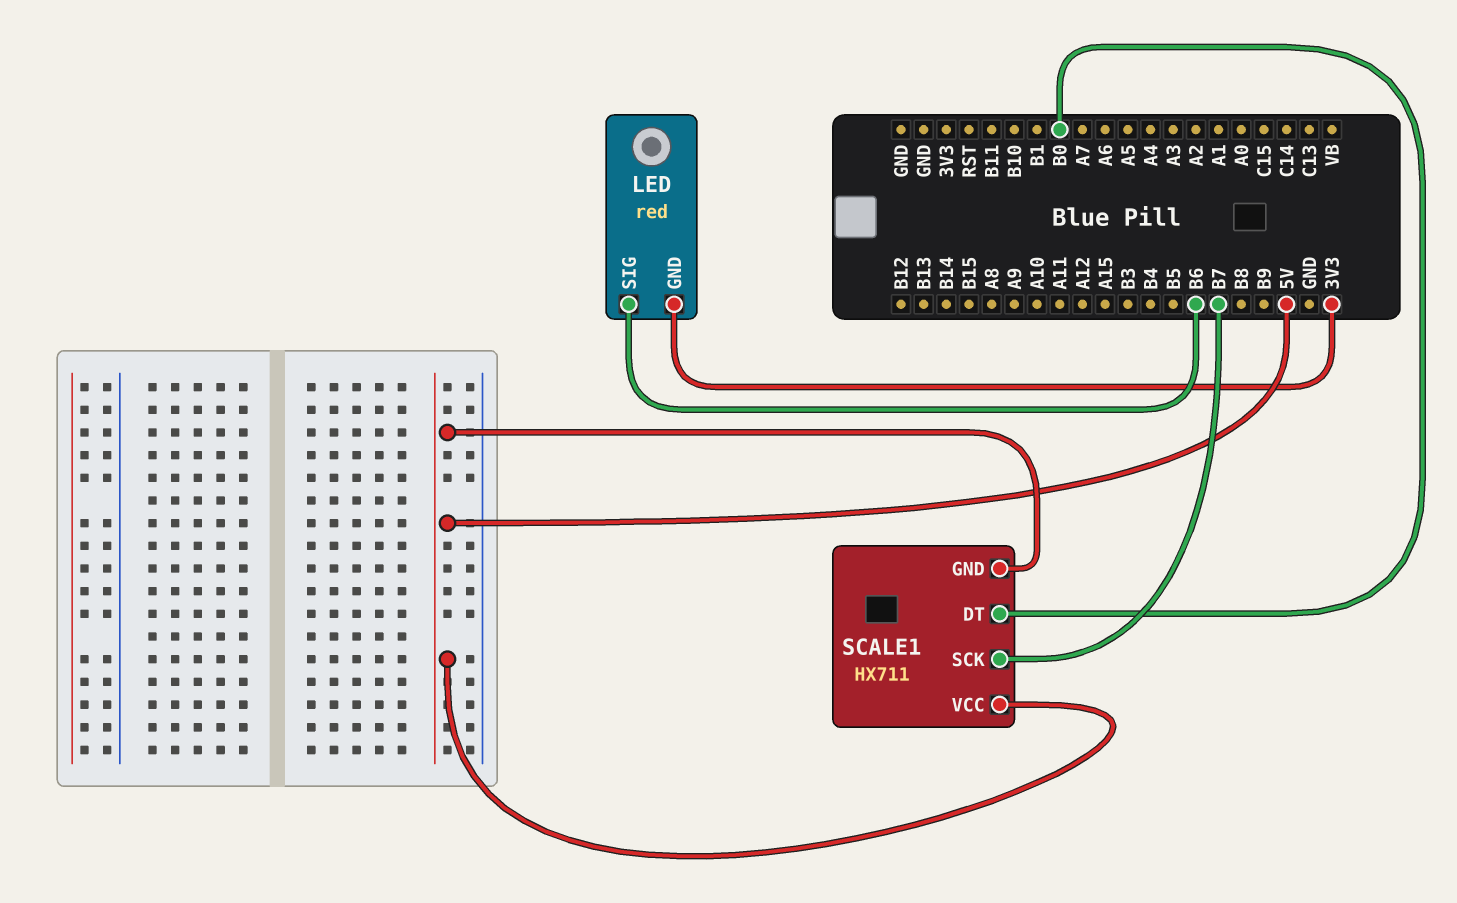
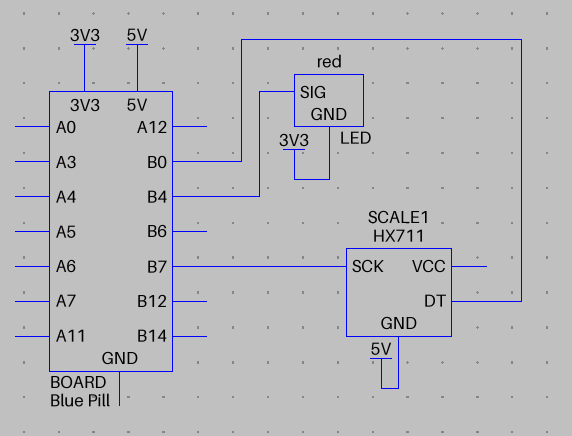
LED pin SIG: B6 -> B4
SCALE1 pin VCC: 5V -> none

